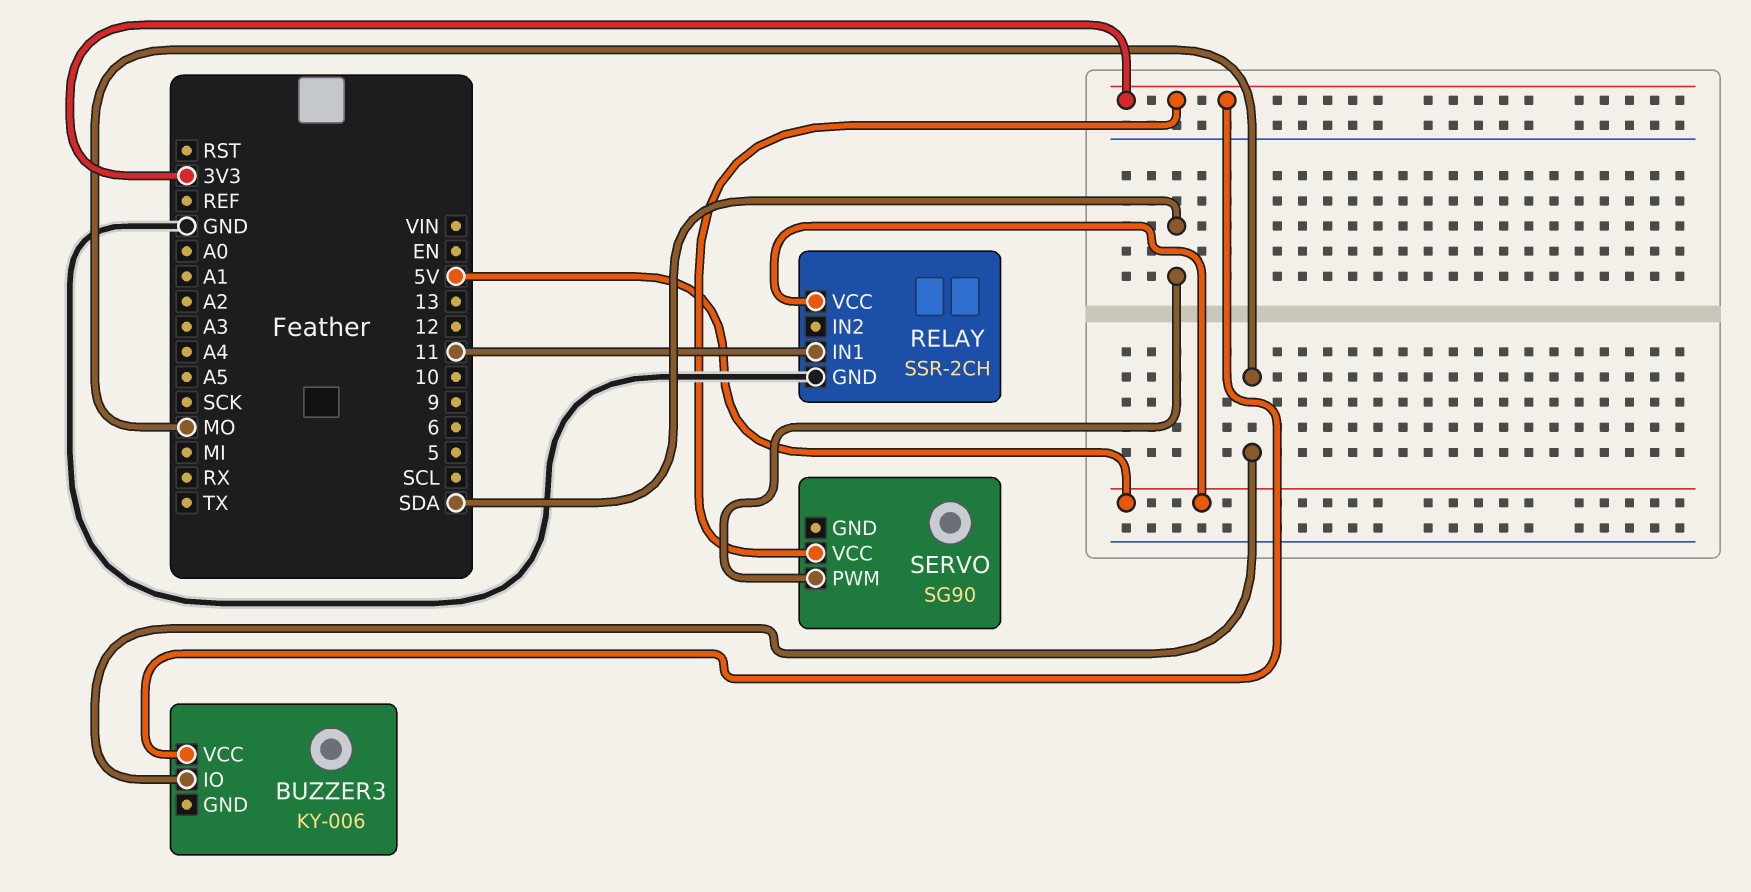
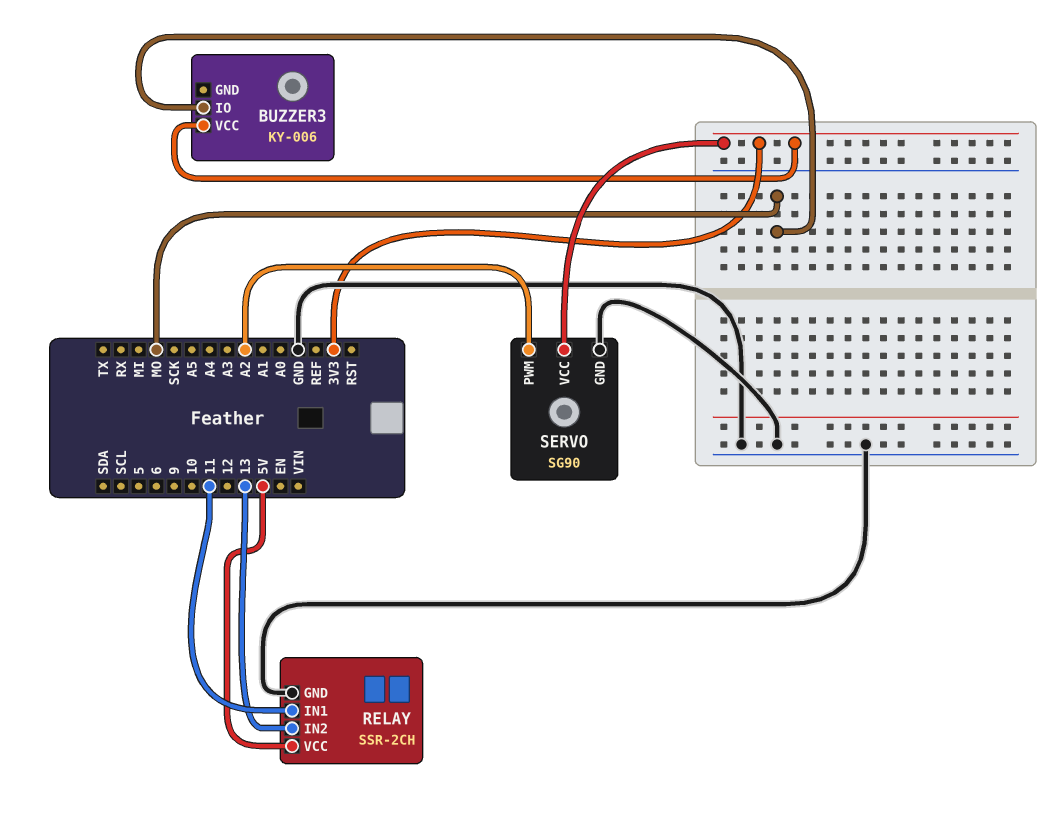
RELAY pin IN2: none -> 13
SERVO pin GND: none -> GND
SERVO pin PWM: SDA -> A2

